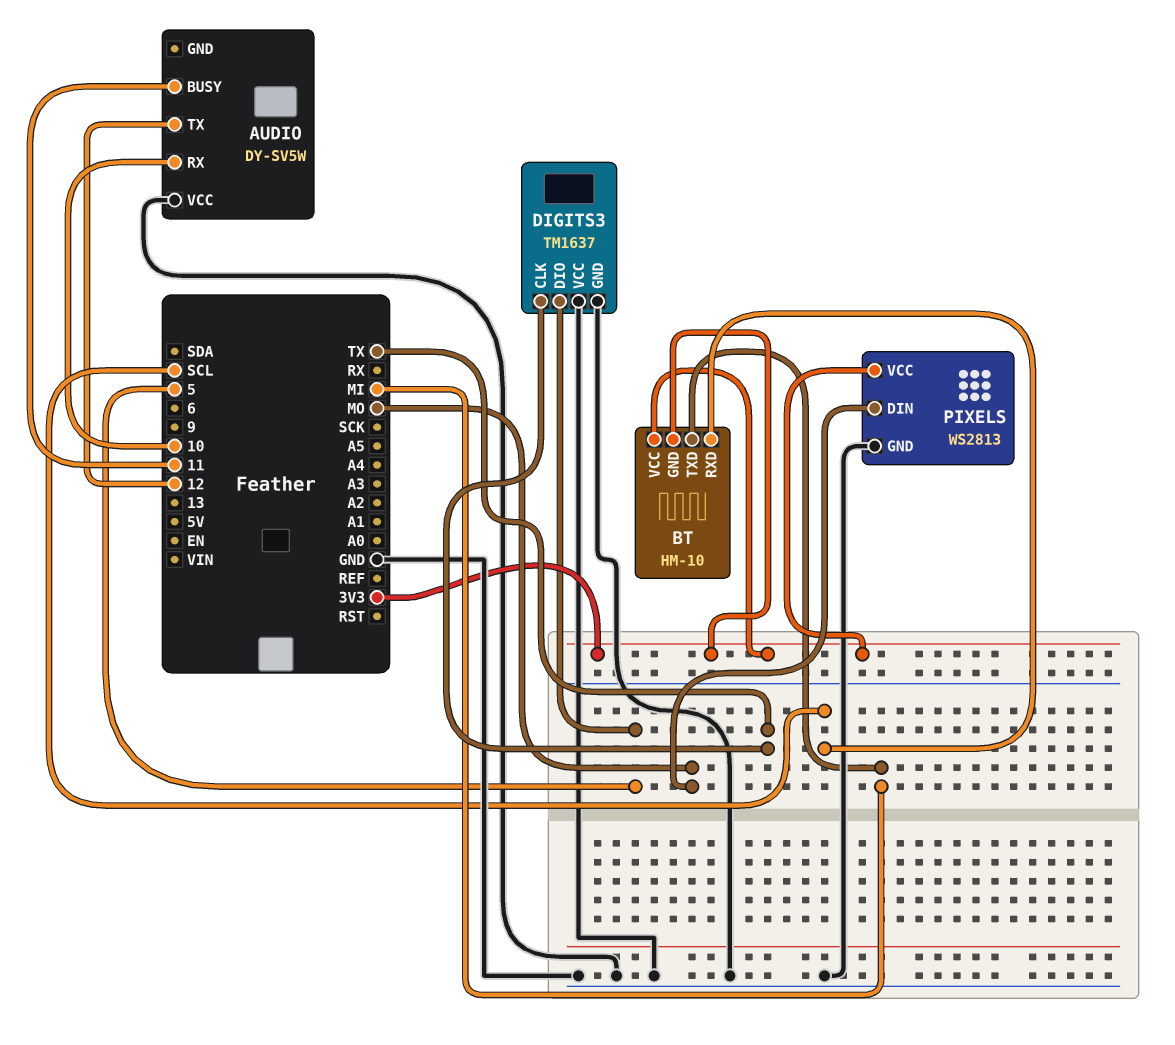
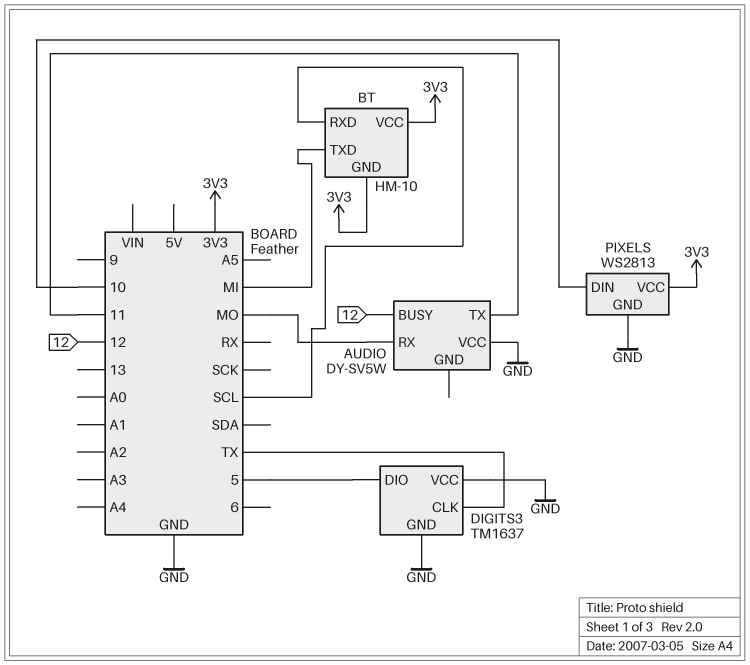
AUDIO pin BUSY: 11 -> 12
AUDIO pin RX: 10 -> MO
AUDIO pin TX: 12 -> 11
PIXELS pin DIN: MO -> 10

